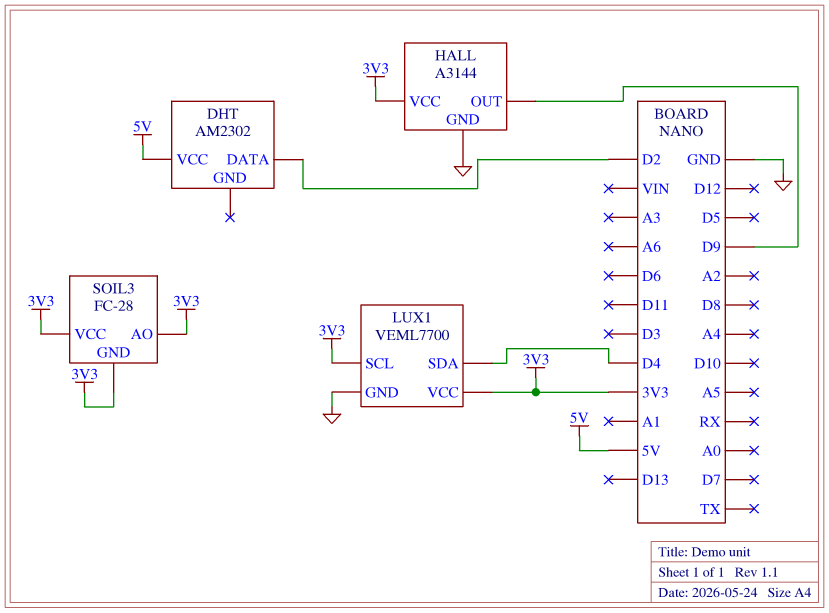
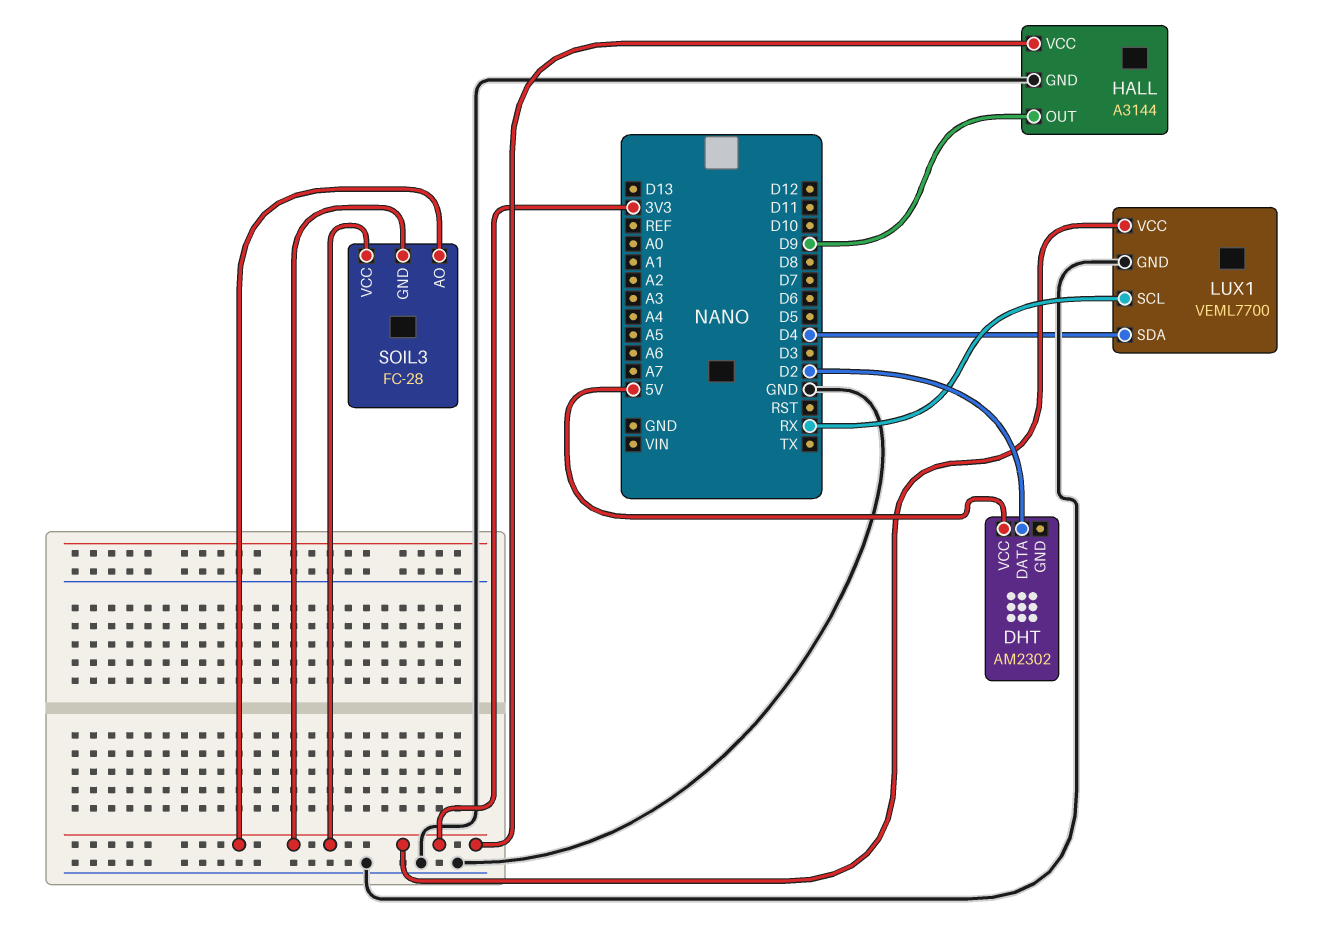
LUX1 pin SCL: 3V3 -> RX

